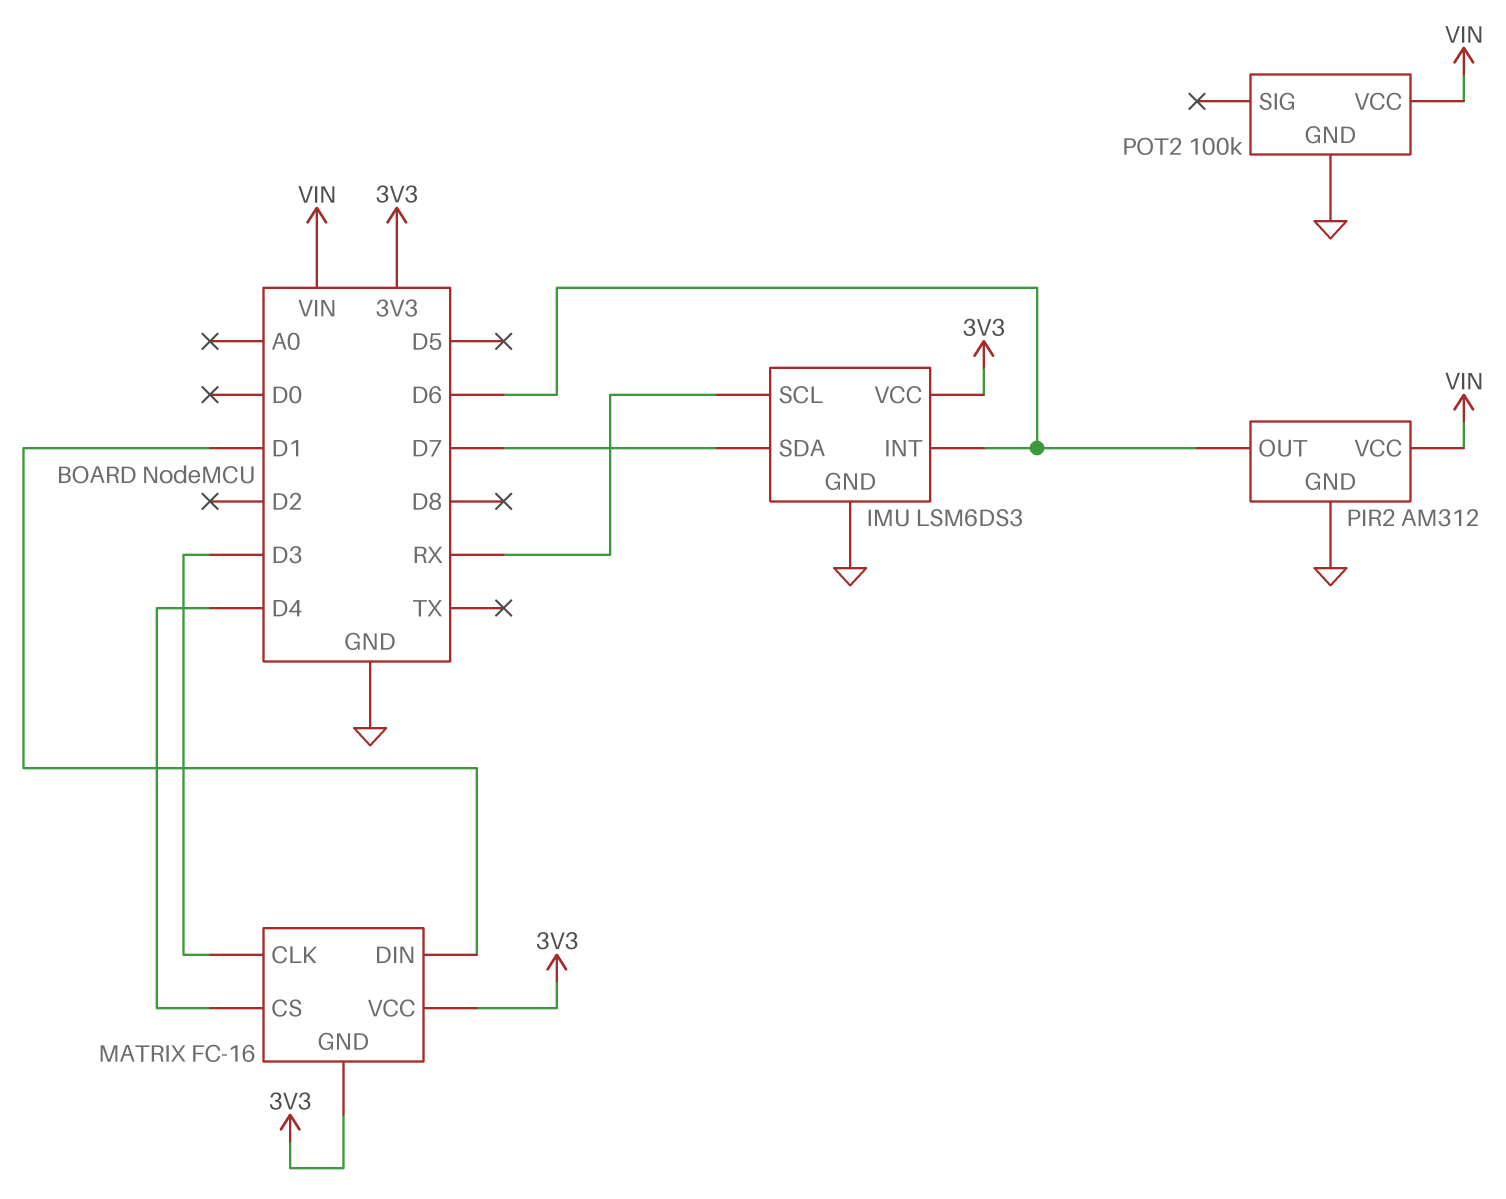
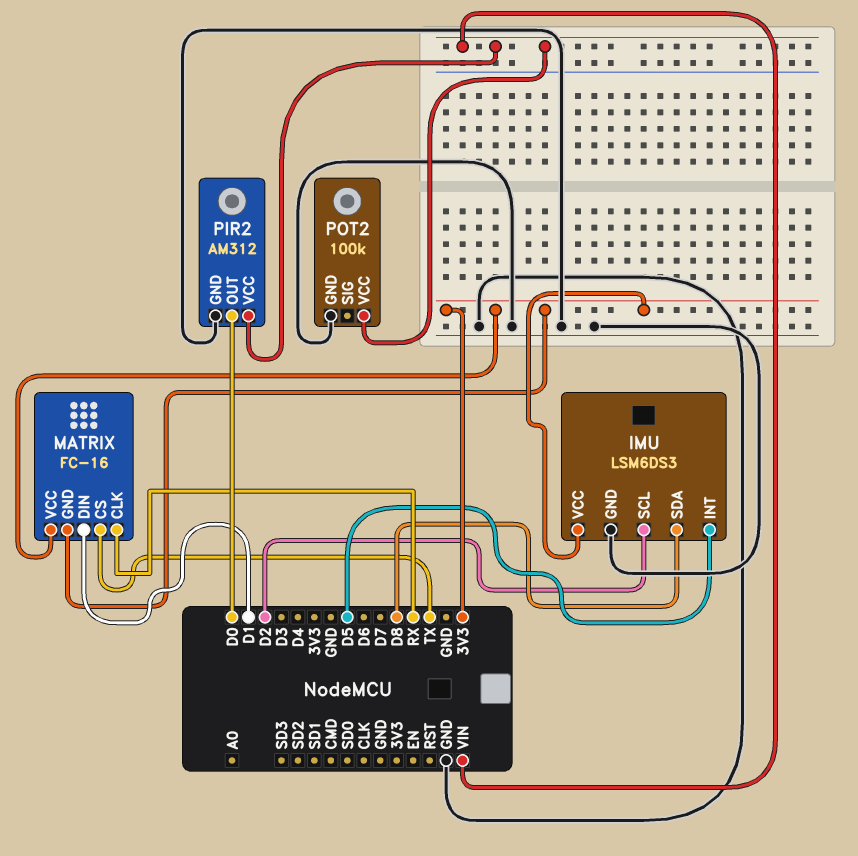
IMU pin INT: D6 -> D5
IMU pin SCL: RX -> D2
IMU pin SDA: D7 -> D8
MATRIX pin CLK: D3 -> RX
MATRIX pin CS: D4 -> TX
PIR2 pin OUT: D6 -> D0

